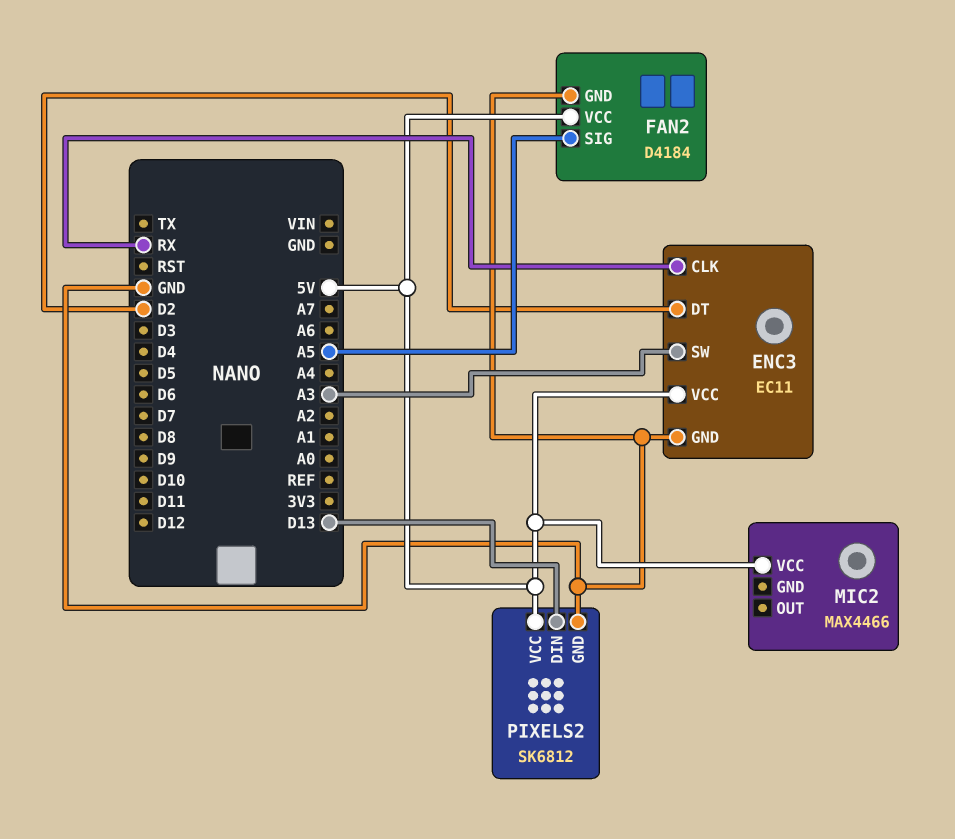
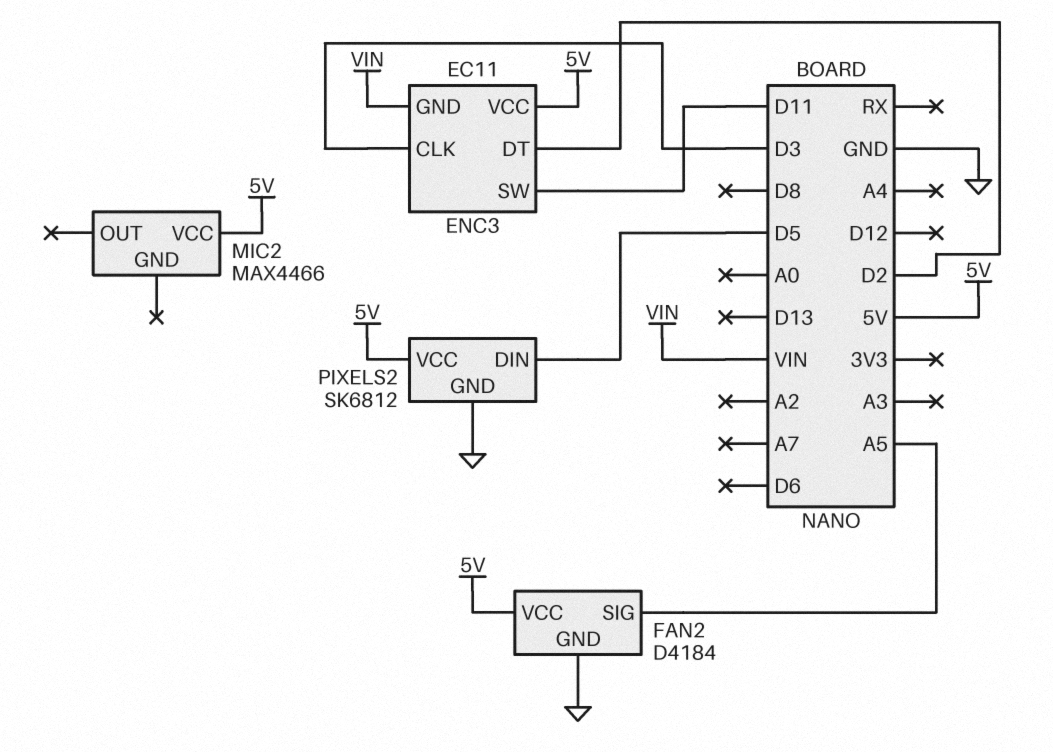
ENC3 pin CLK: RX -> D3
ENC3 pin GND: GND -> VIN
ENC3 pin SW: A3 -> D11
PIXELS2 pin DIN: D13 -> D5

